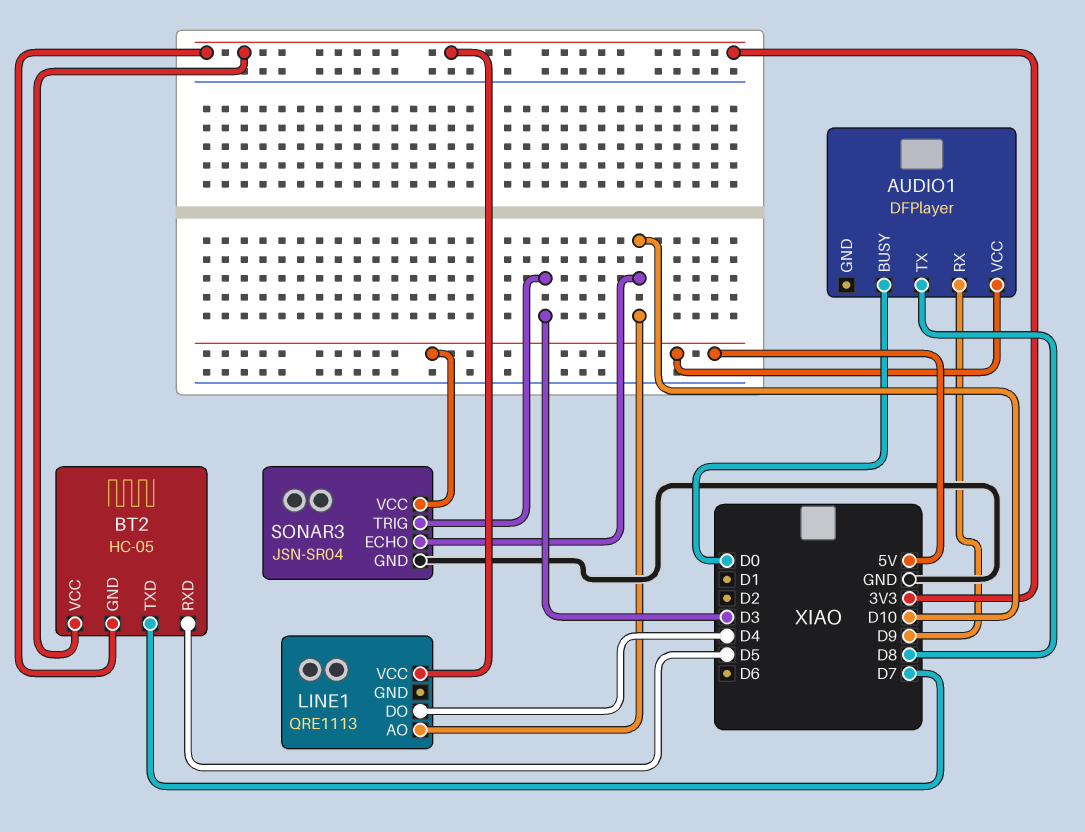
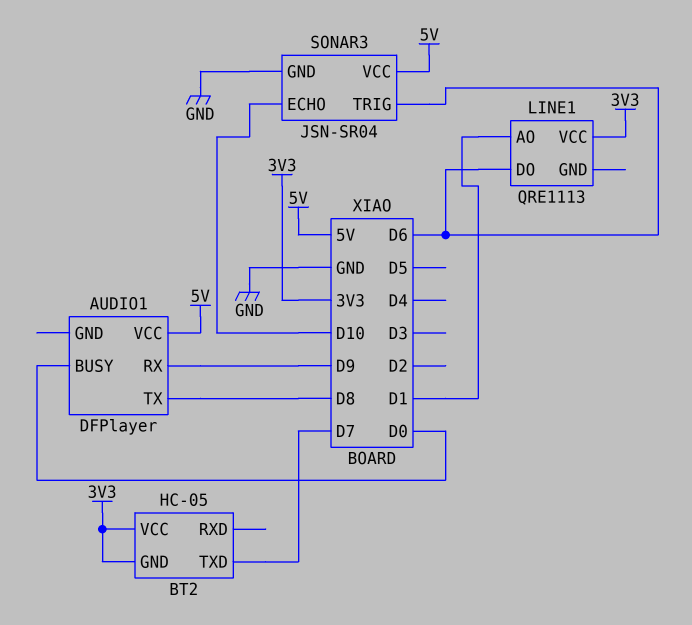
BT2 pin RXD: D5 -> none
LINE1 pin AO: D10 -> D1
LINE1 pin DO: D4 -> D6
SONAR3 pin TRIG: D3 -> D6

